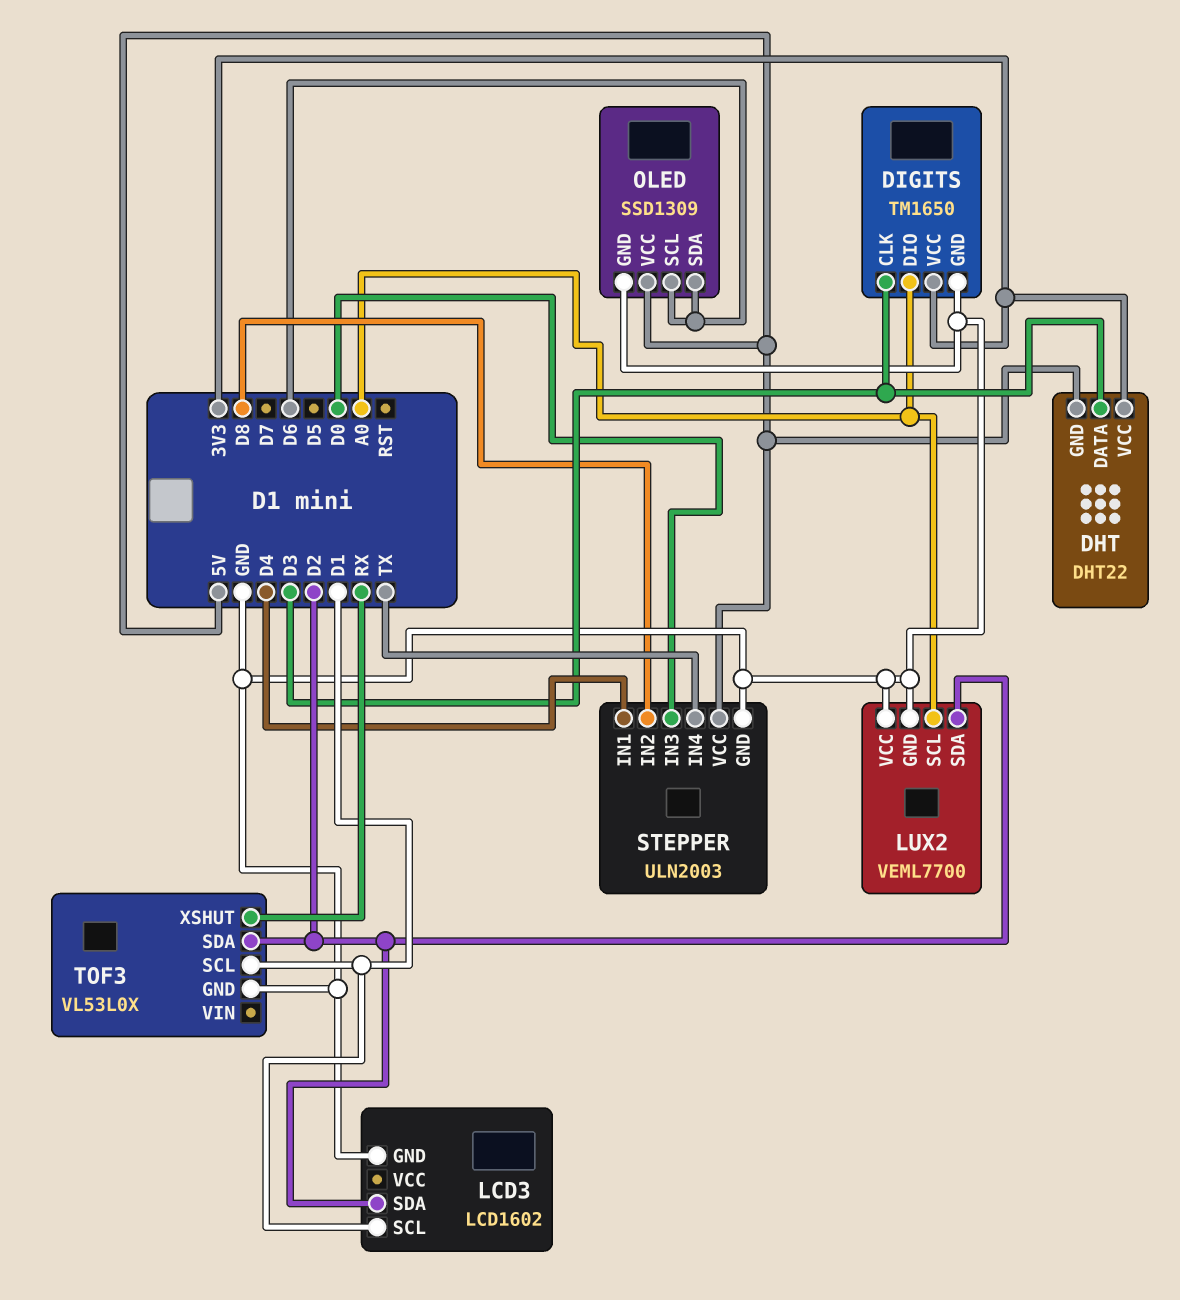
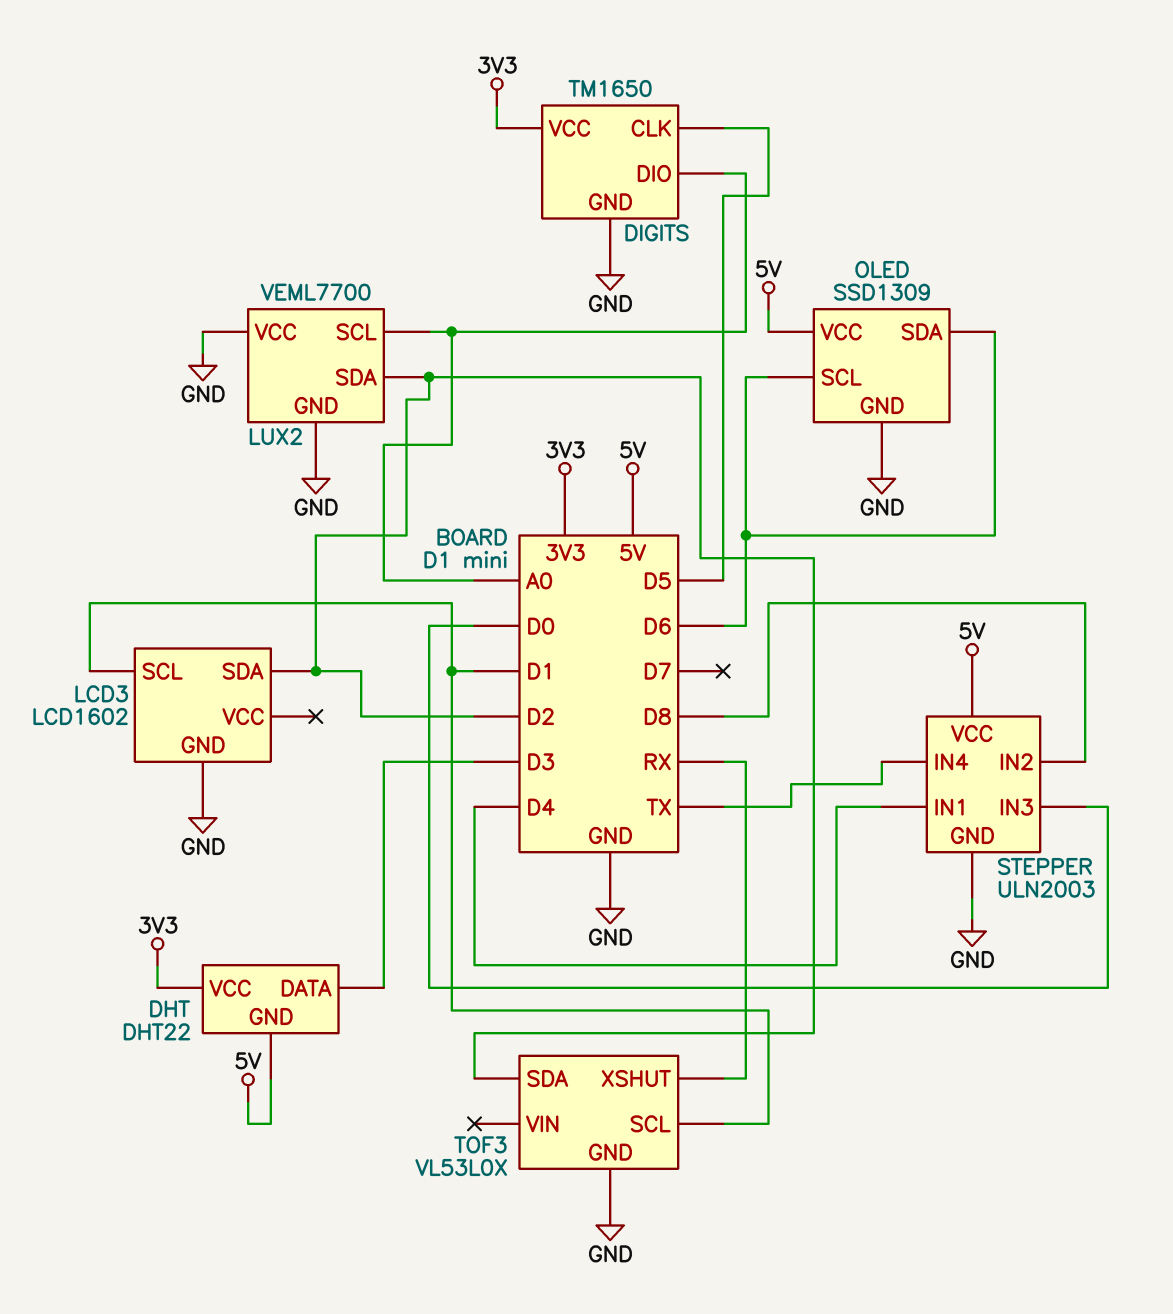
DIGITS pin CLK: D3 -> D5

